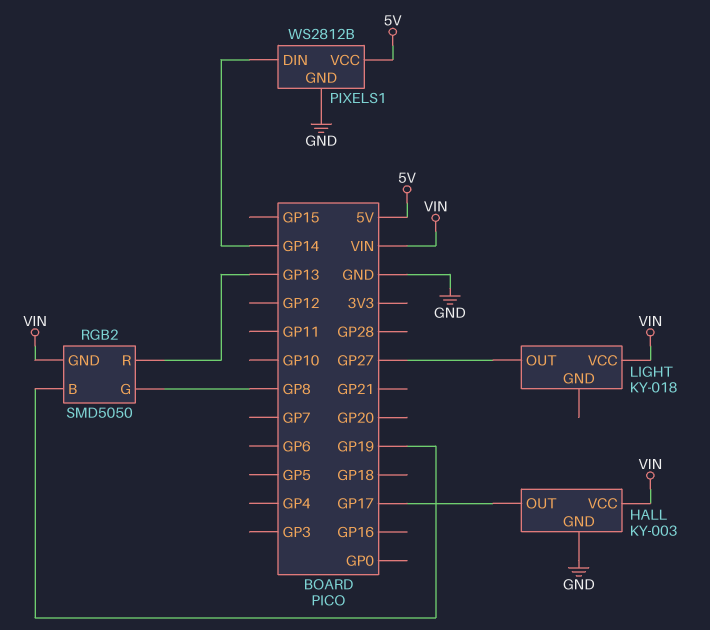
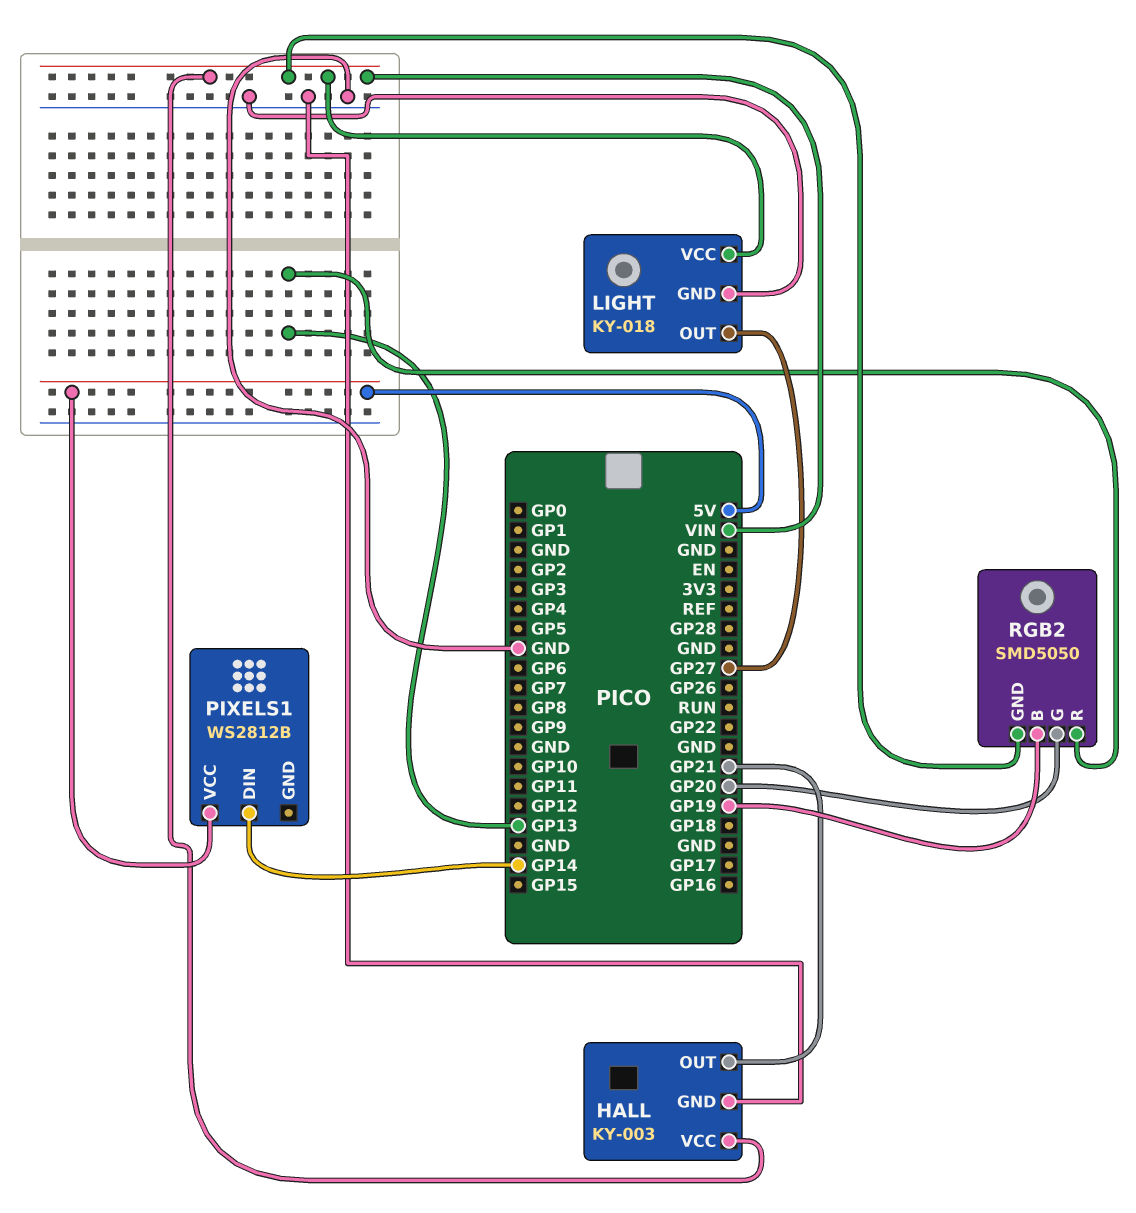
HALL pin OUT: GP17 -> GP21
LIGHT pin GND: none -> GND
PIXELS1 pin GND: GND -> none
RGB2 pin G: GP8 -> GP20

